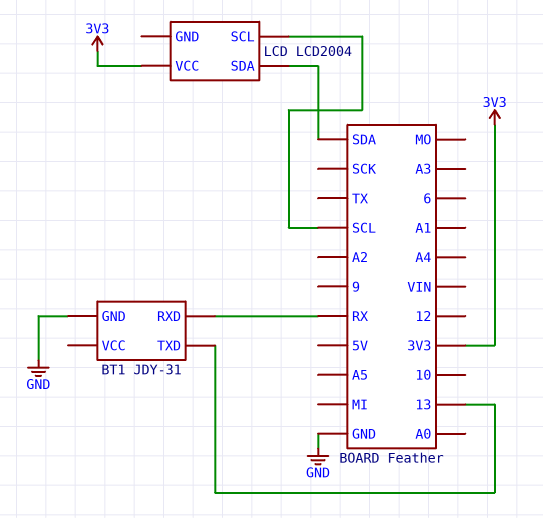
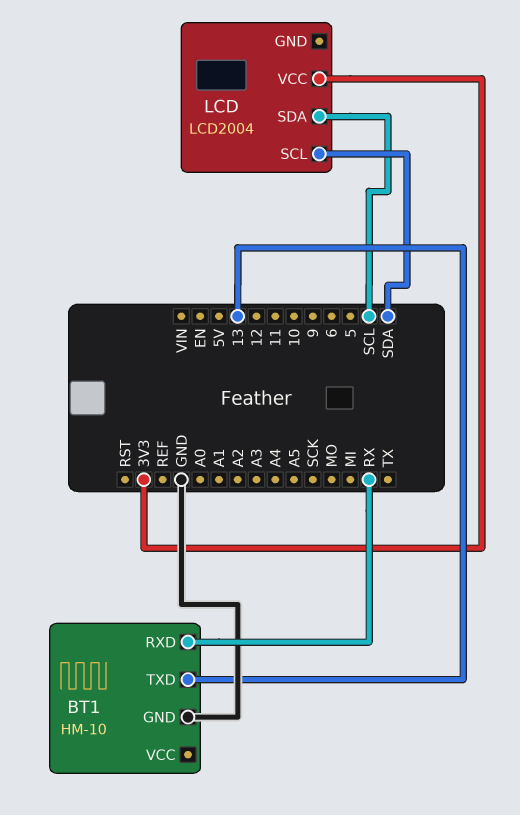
BT1: JDY-31 -> HM-10
LCD pin SCL: SCL -> SDA
LCD pin SDA: SDA -> SCL

